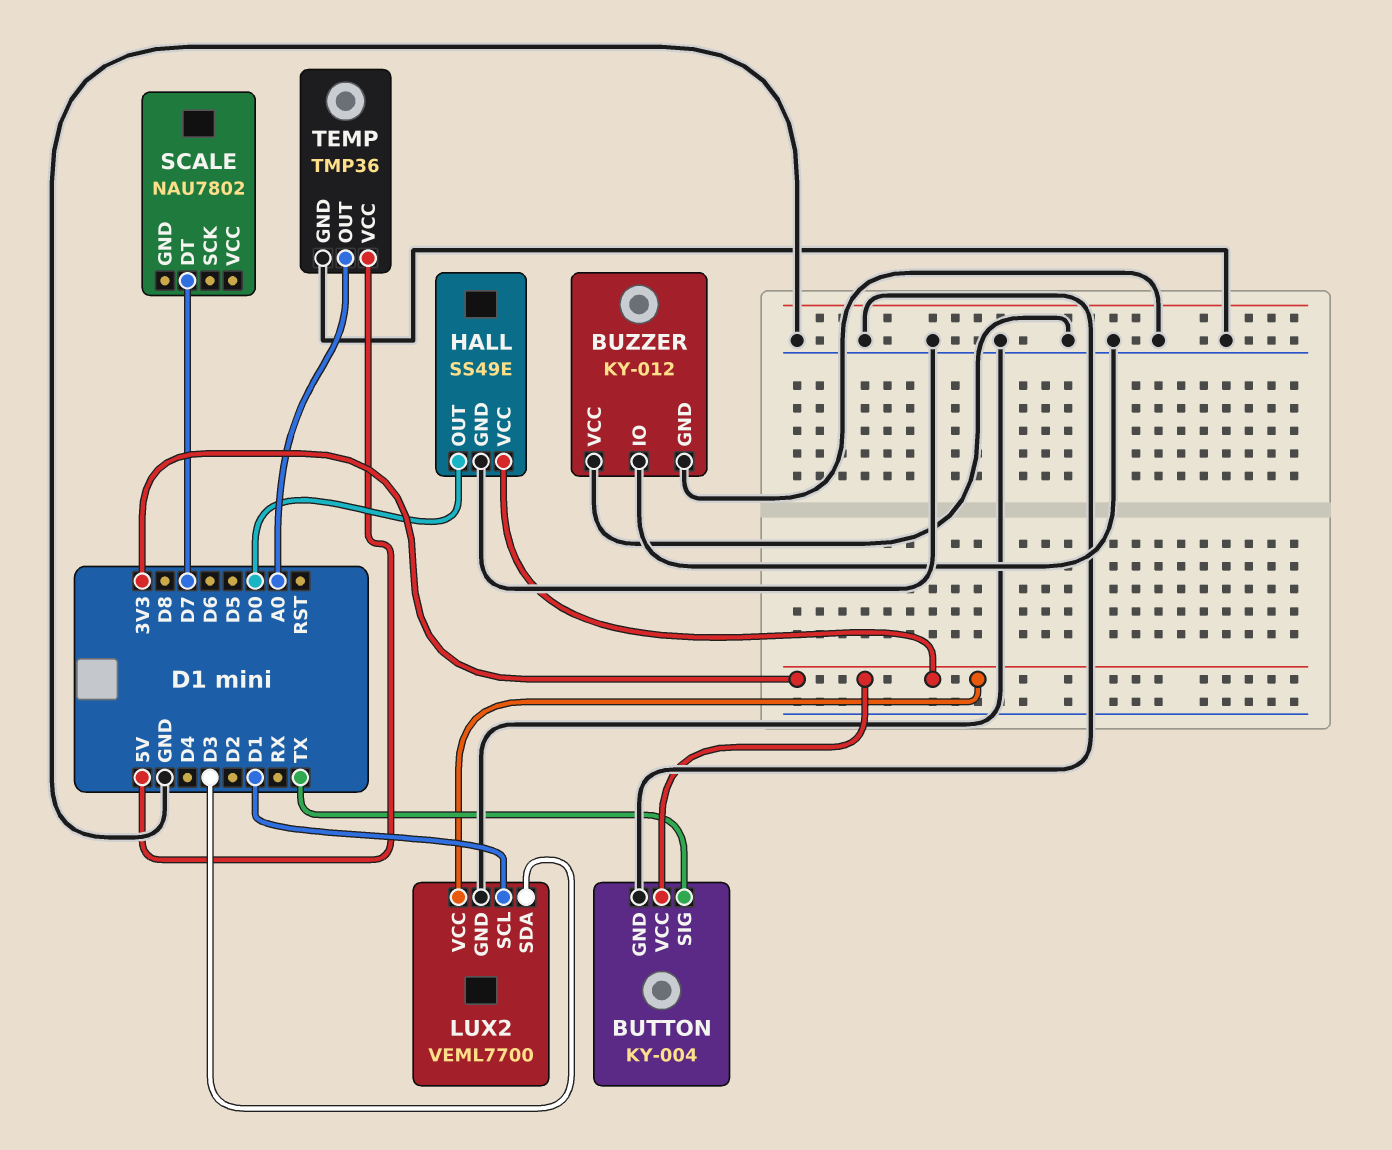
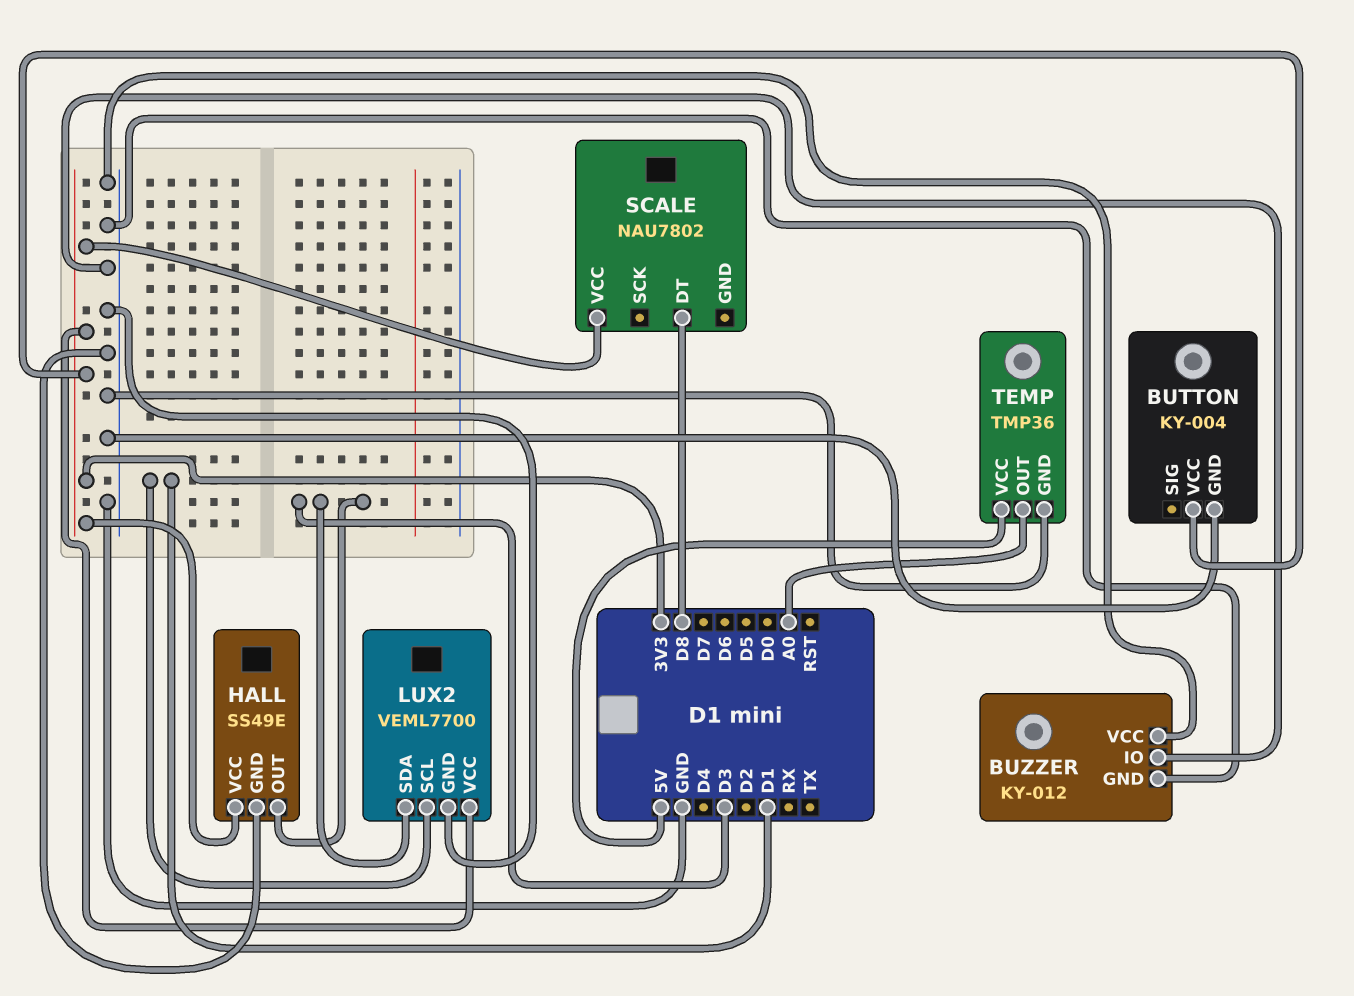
BUTTON pin SIG: TX -> none
HALL pin OUT: D0 -> D3
SCALE pin DT: D7 -> D8
SCALE pin VCC: none -> 3V3

